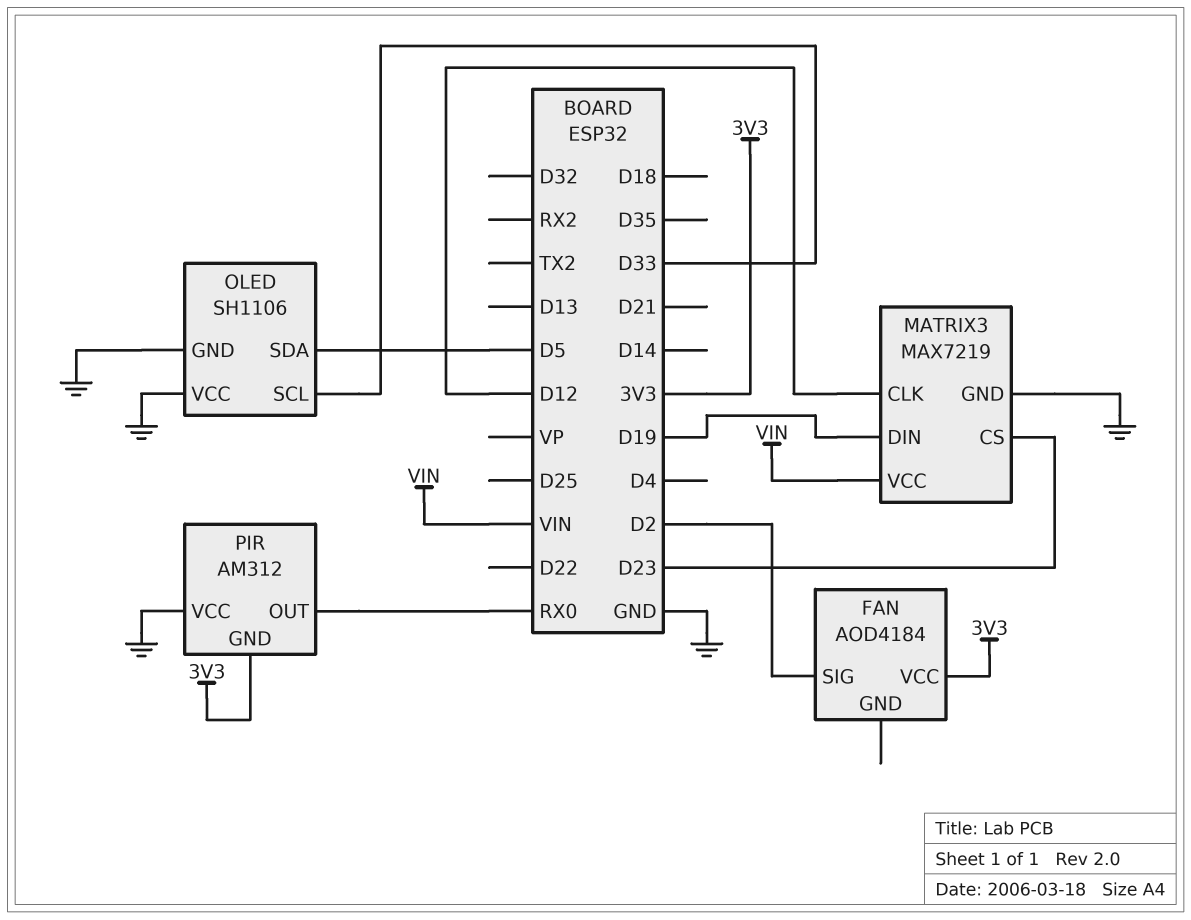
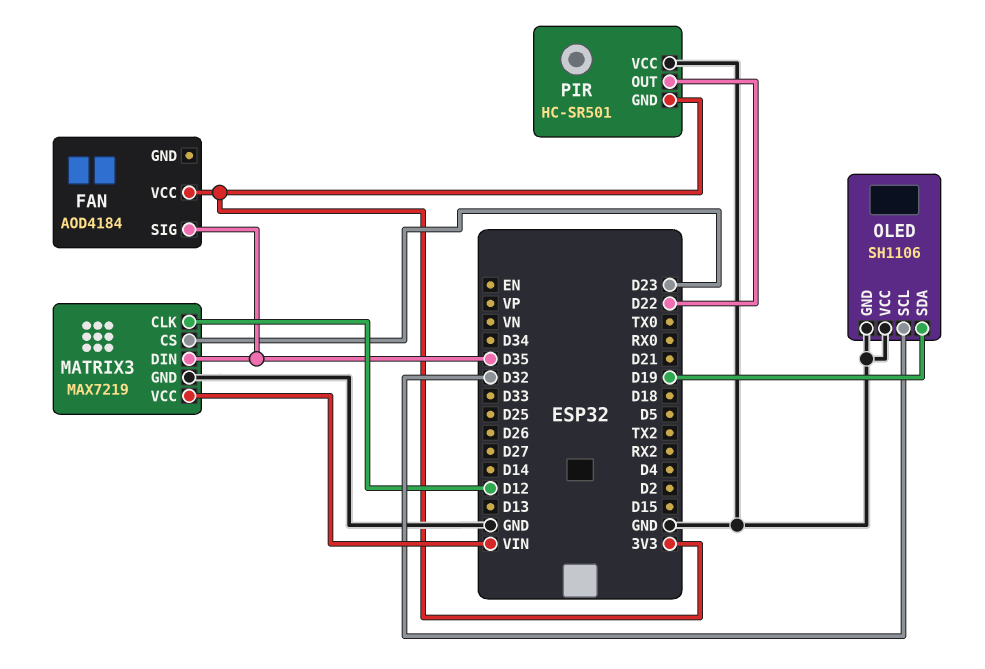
FAN pin SIG: D2 -> D35
MATRIX3 pin DIN: D19 -> D35
OLED pin SCL: D33 -> D32
OLED pin SDA: D5 -> D19
PIR: AM312 -> HC-SR501
PIR pin OUT: RX0 -> D22

